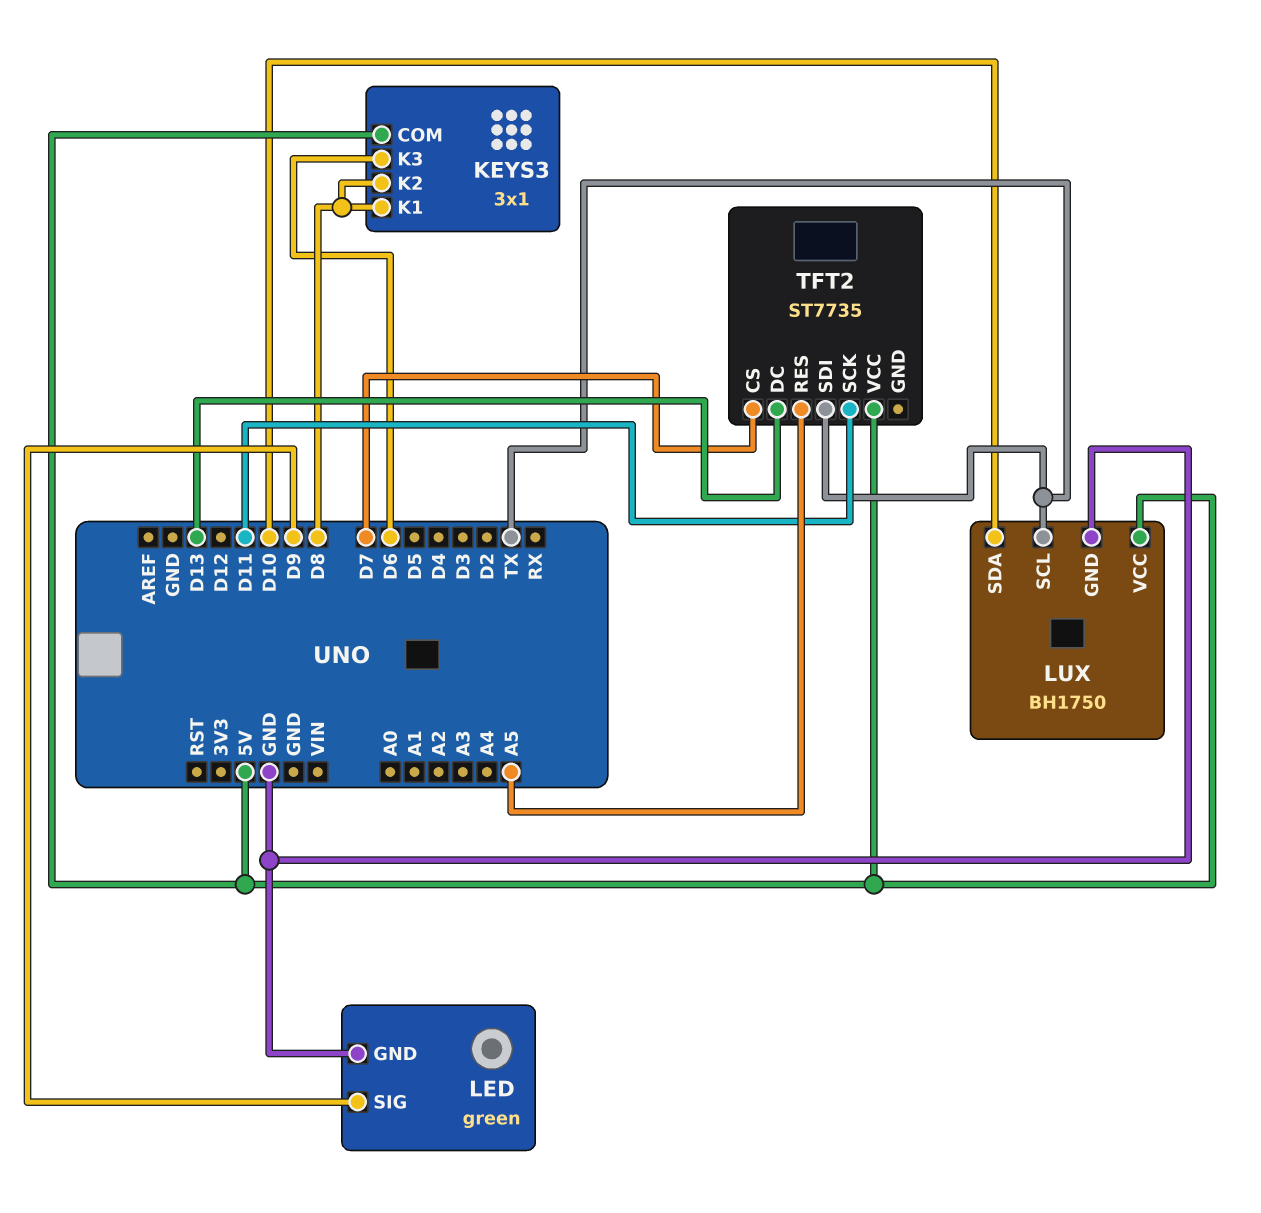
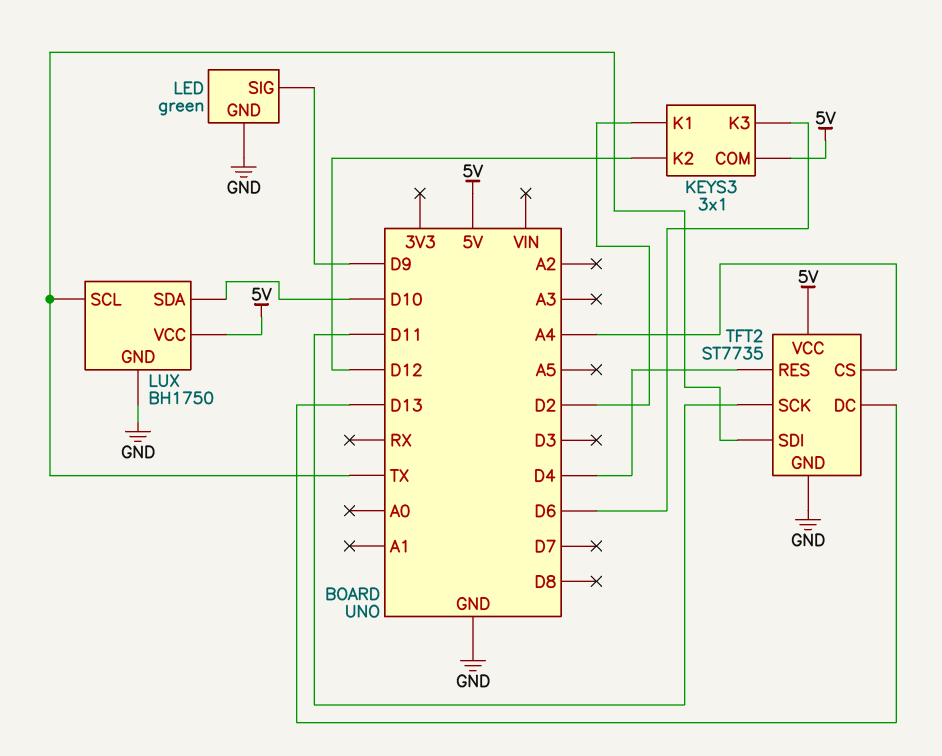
KEYS3 pin K1: D8 -> D2
KEYS3 pin K2: D8 -> D12
TFT2 pin CS: D7 -> A4
TFT2 pin GND: none -> GND
TFT2 pin RES: A5 -> D4

